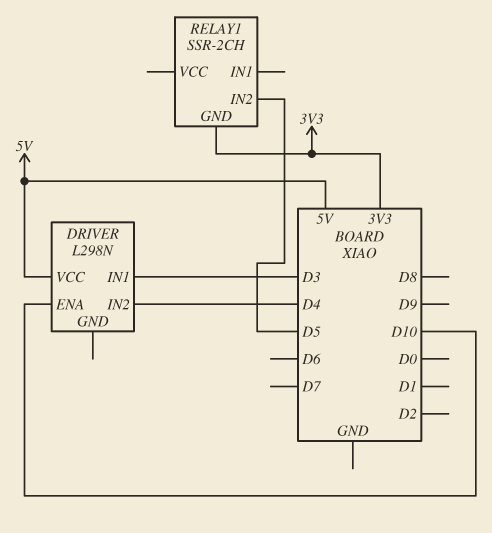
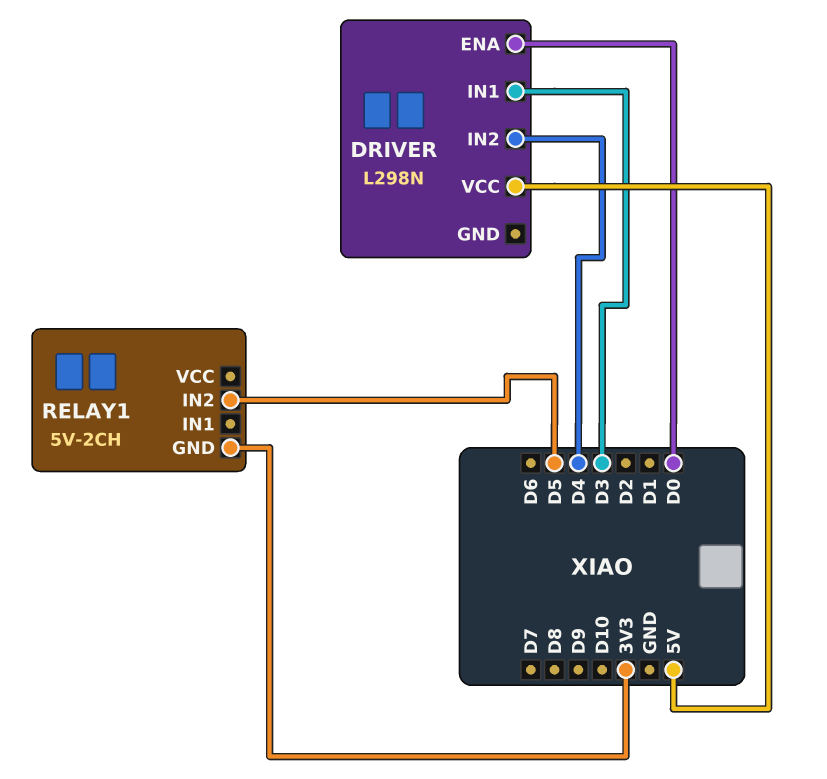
DRIVER pin ENA: D10 -> D0
RELAY1: SSR-2CH -> 5V-2CH

